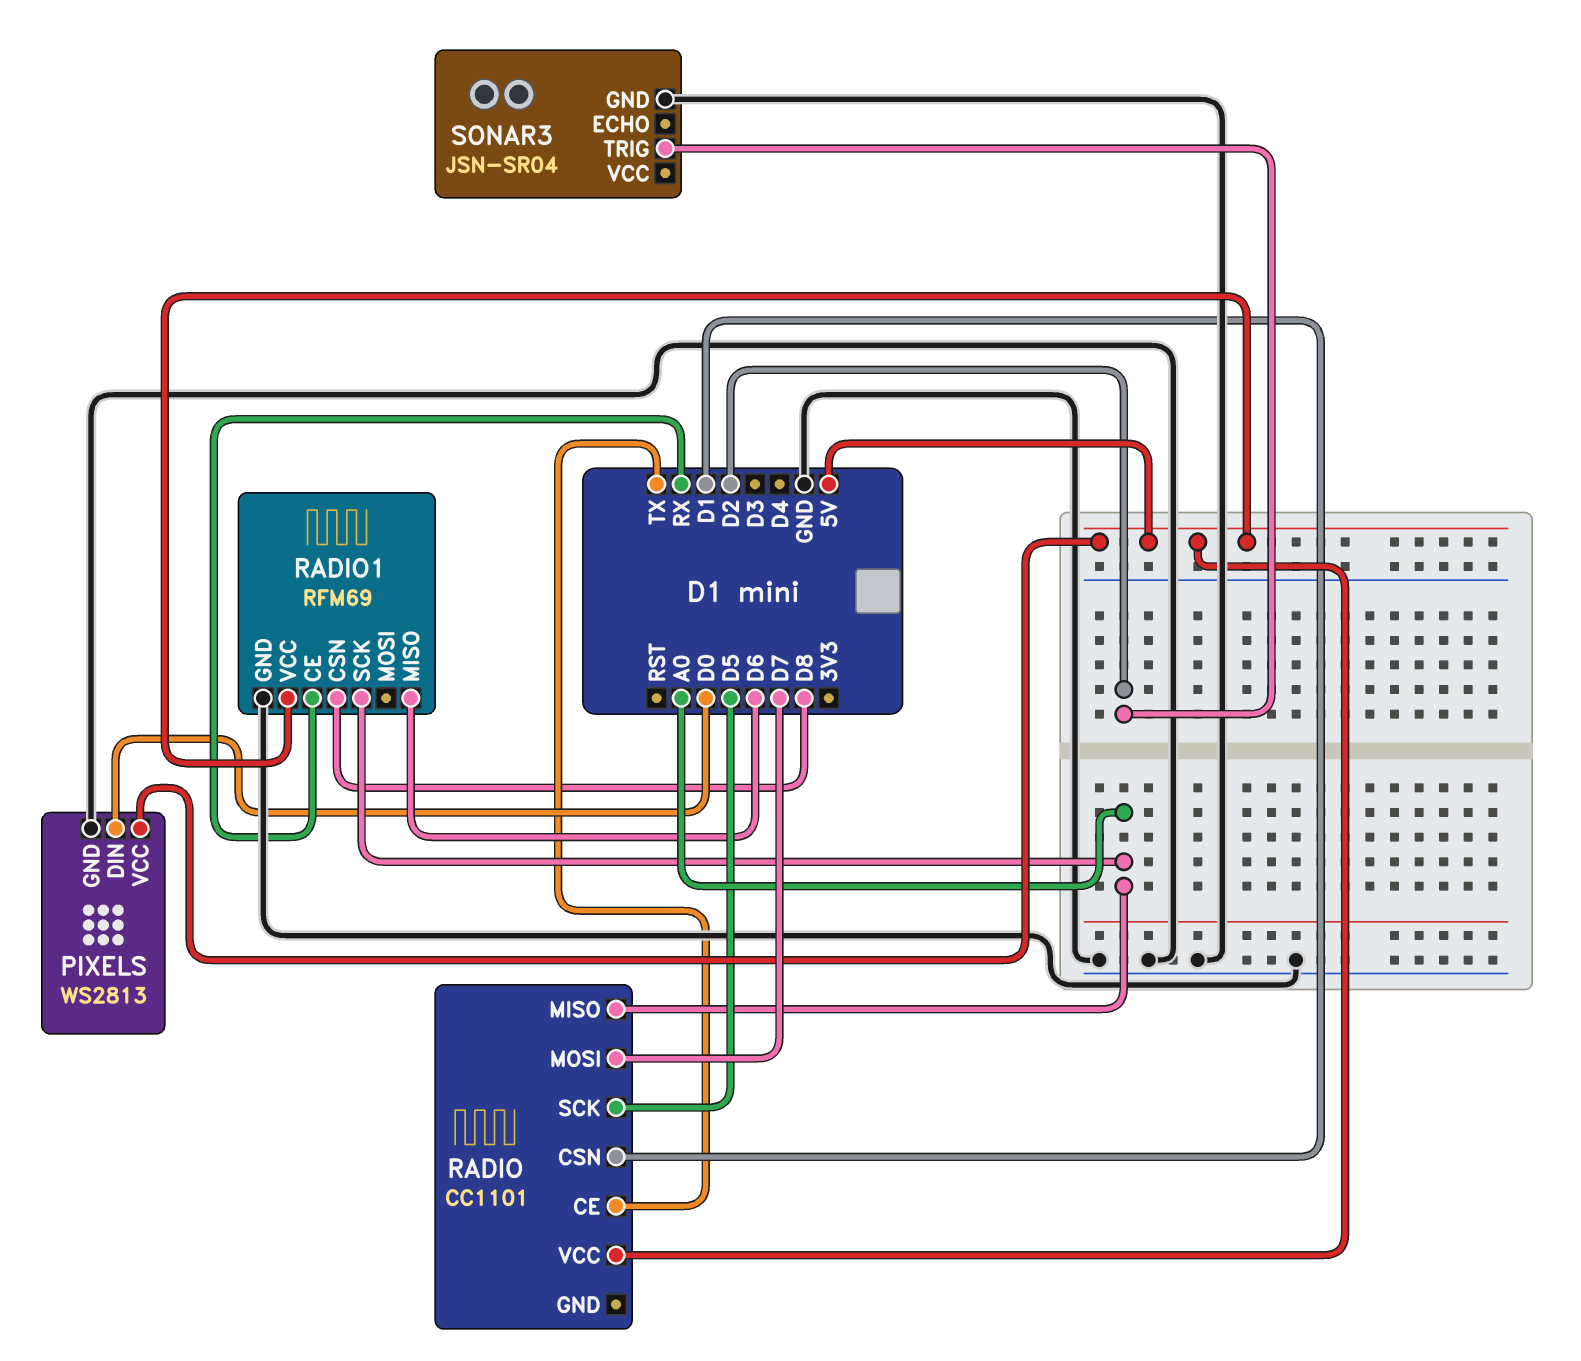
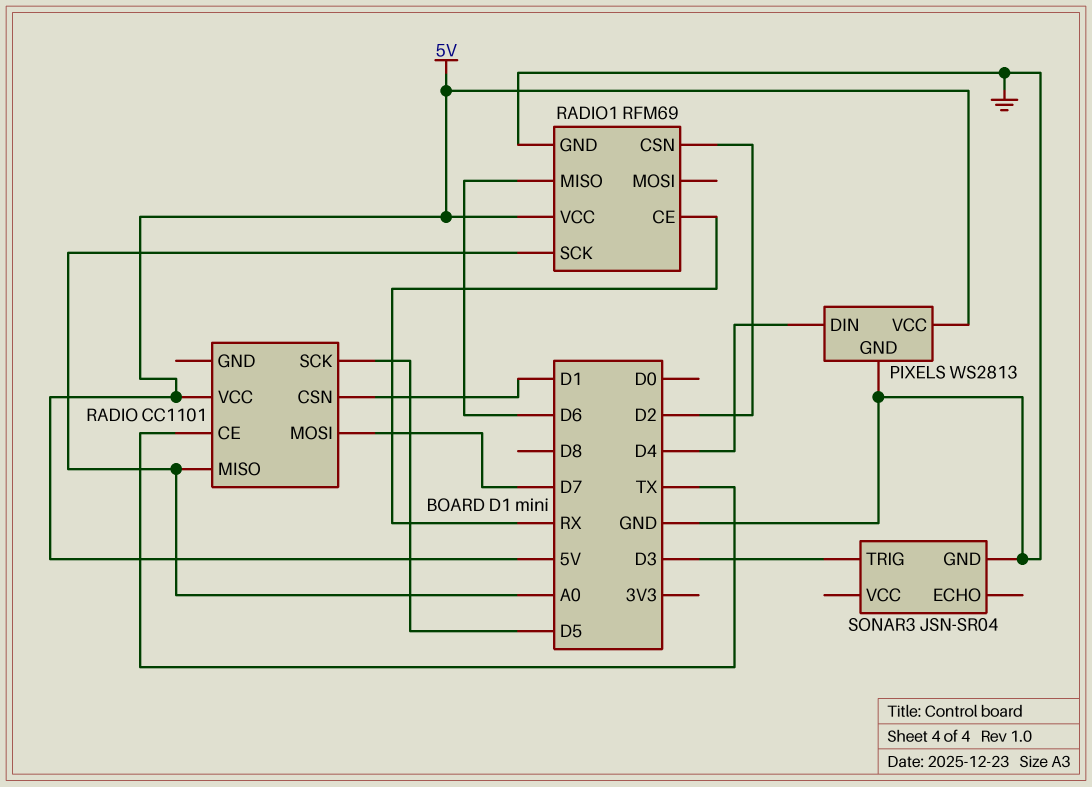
PIXELS pin DIN: D0 -> D4
RADIO1 pin CSN: D8 -> D2
SONAR3 pin TRIG: D2 -> D3

